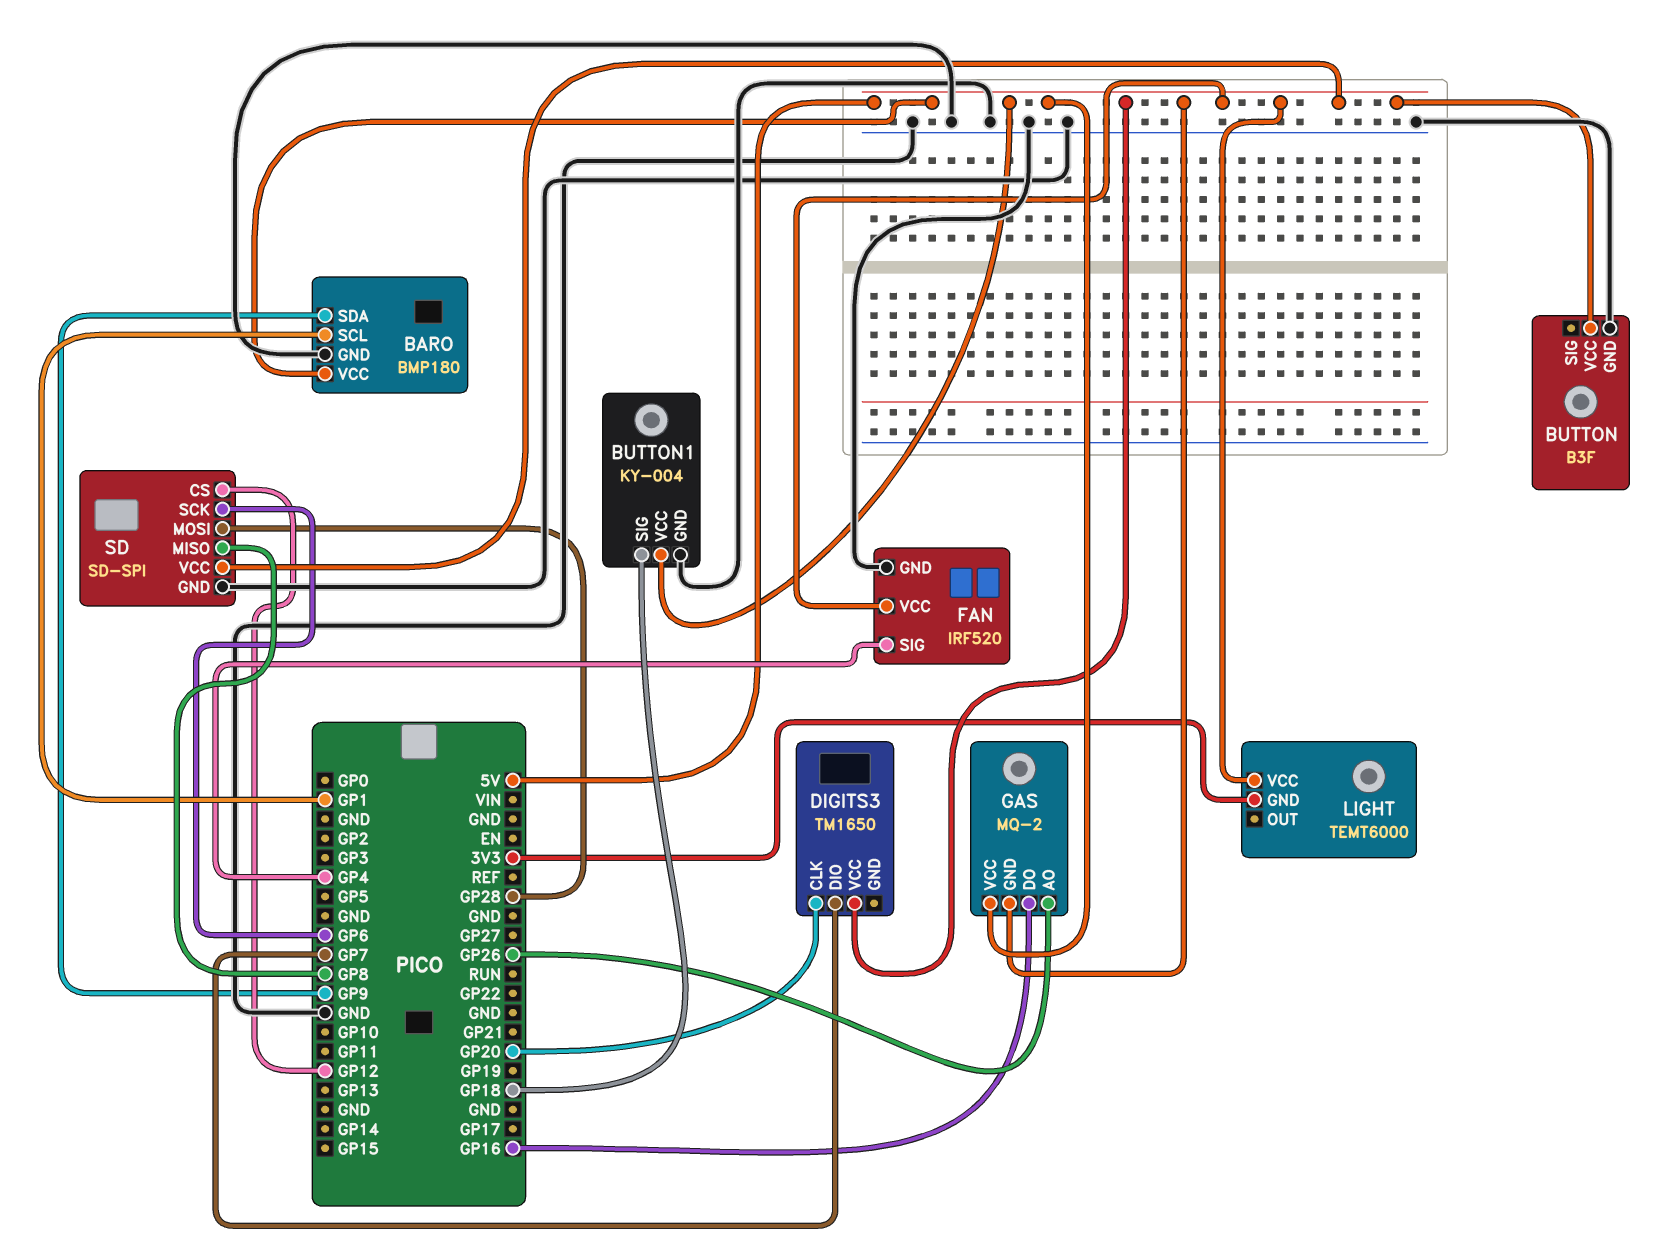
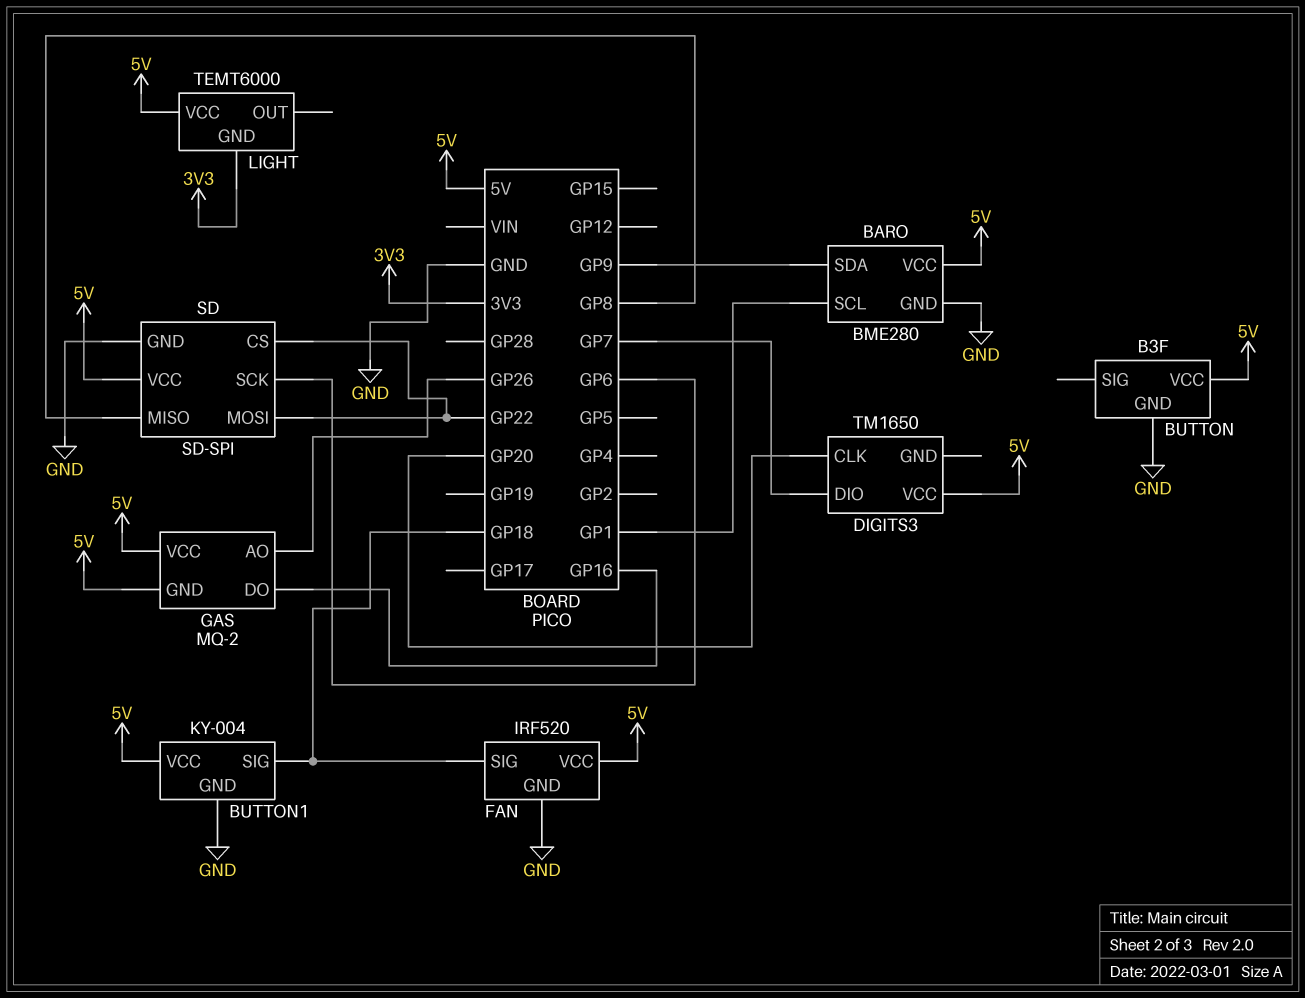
BARO: BMP180 -> BME280
FAN pin SIG: GP4 -> GP18
SD pin CS: GP12 -> GP22
SD pin MOSI: GP28 -> GP22

